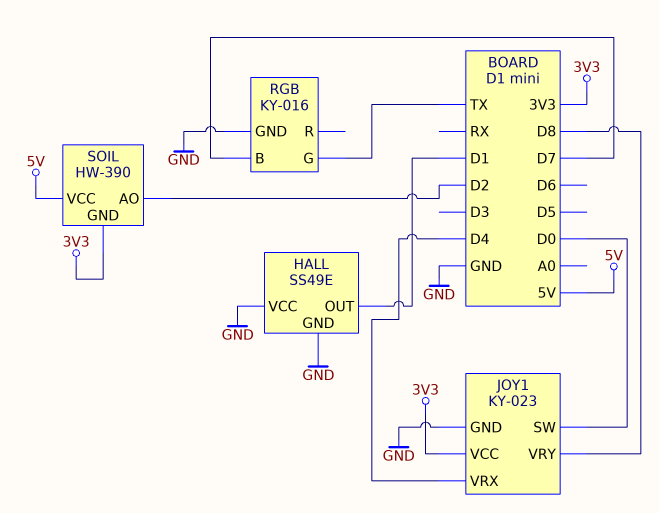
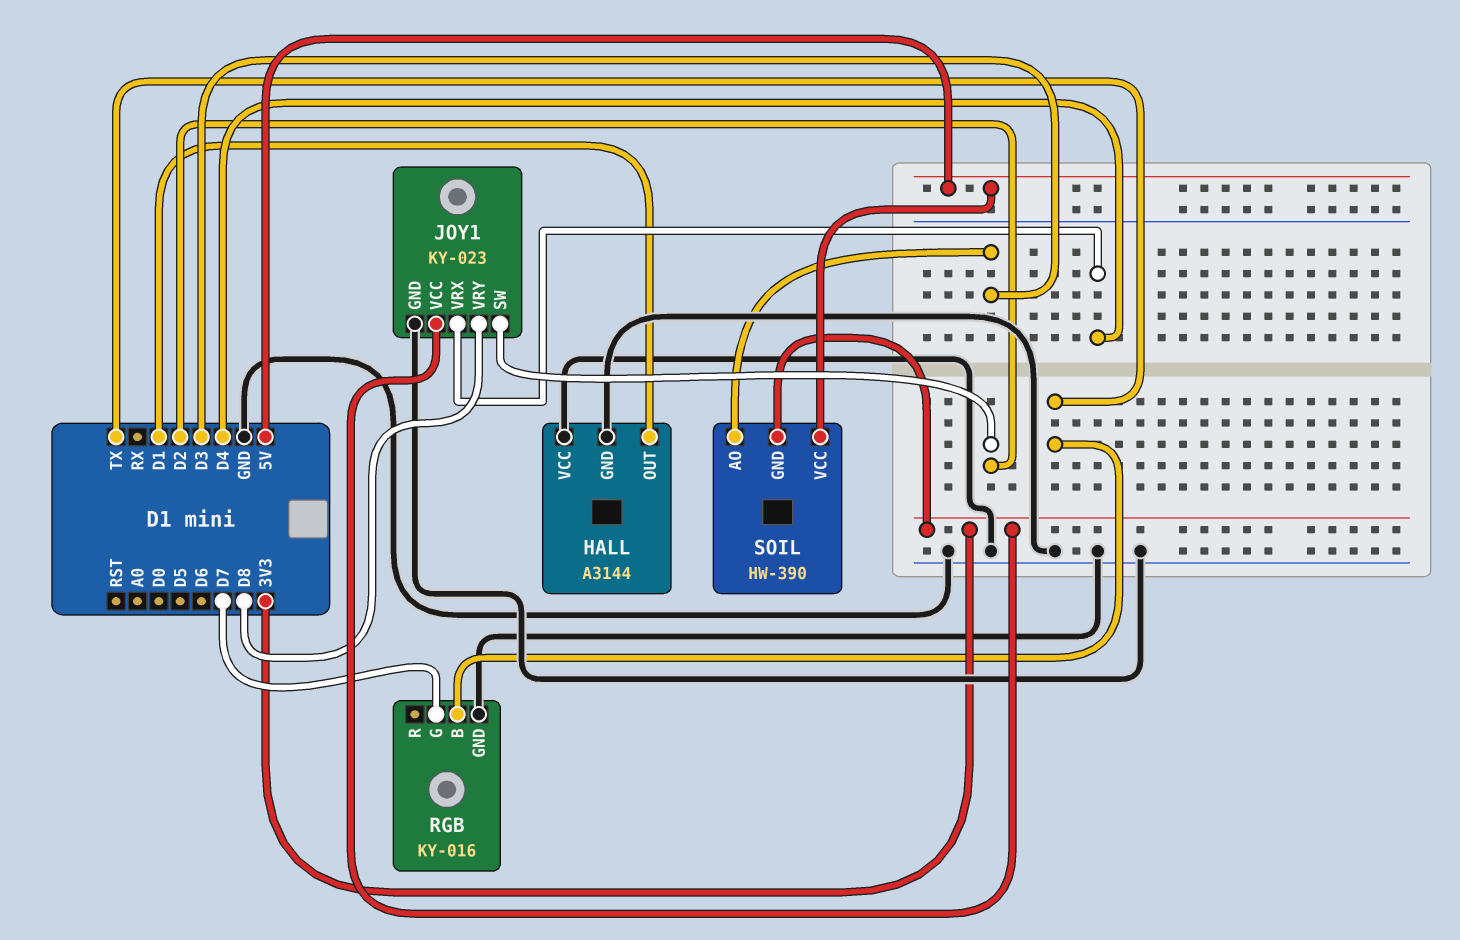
HALL: SS49E -> A3144
JOY1 pin SW: D0 -> D2
RGB pin B: D7 -> TX
RGB pin G: TX -> D7
SOIL pin AO: D2 -> D3

